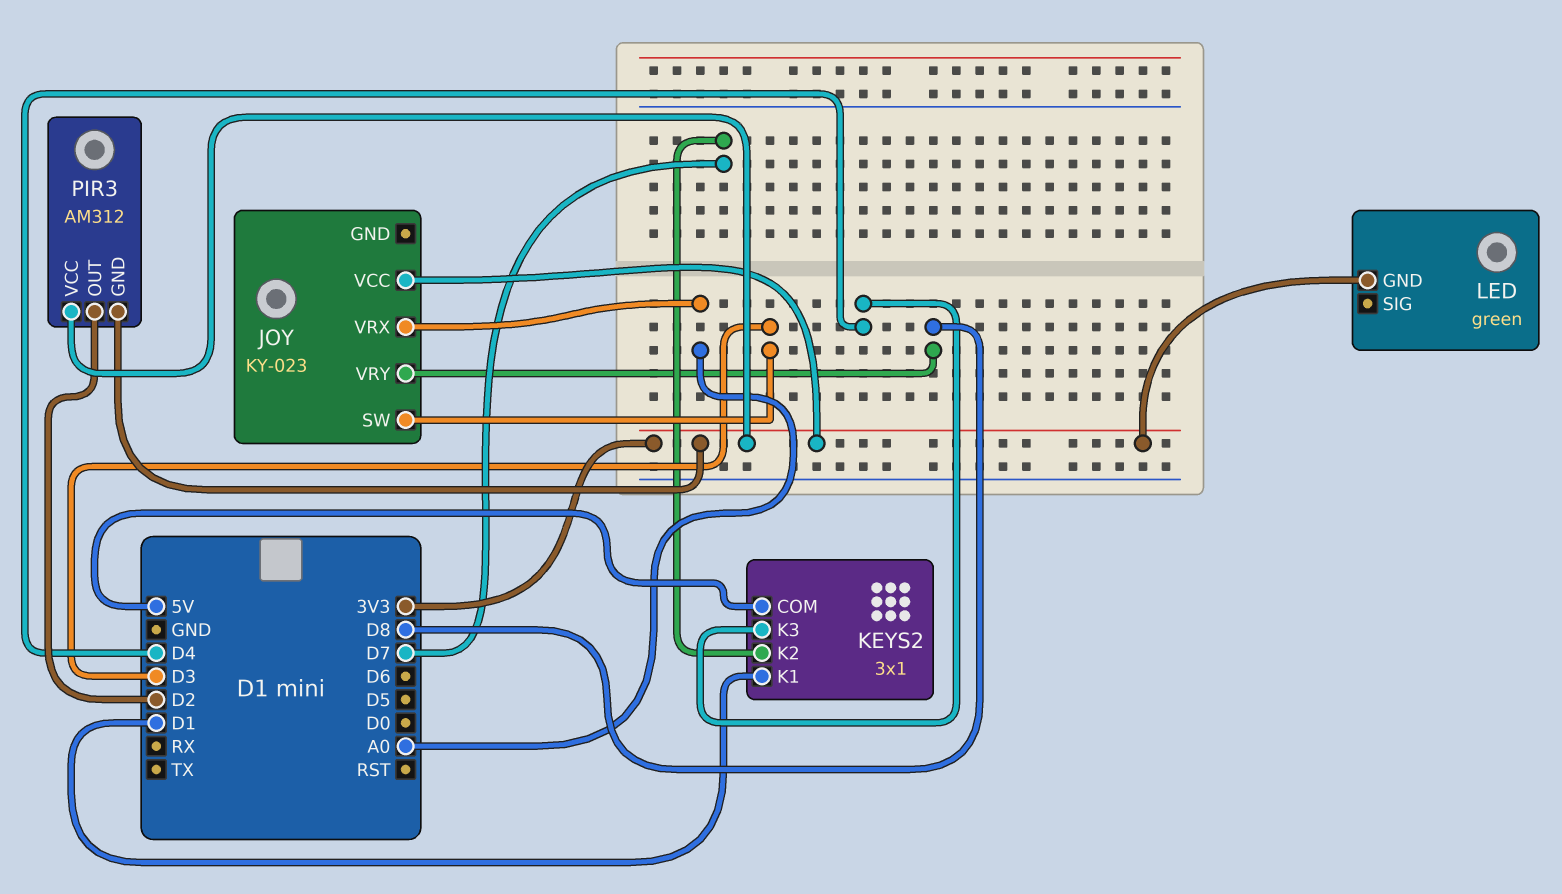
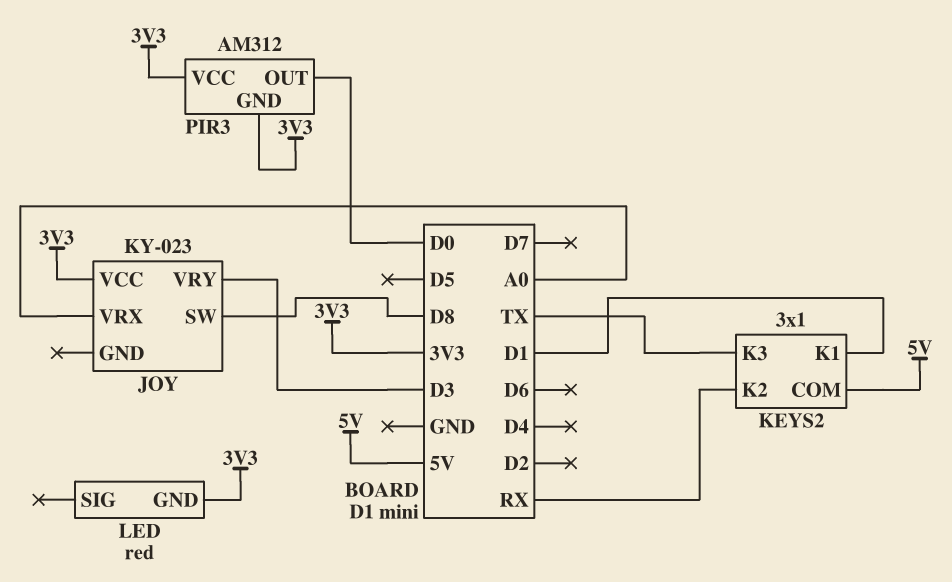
JOY pin SW: D3 -> D8
JOY pin VRY: D8 -> D3
KEYS2 pin K2: D7 -> RX
KEYS2 pin K3: D4 -> TX
LED: green -> red
PIR3 pin OUT: D2 -> D0

